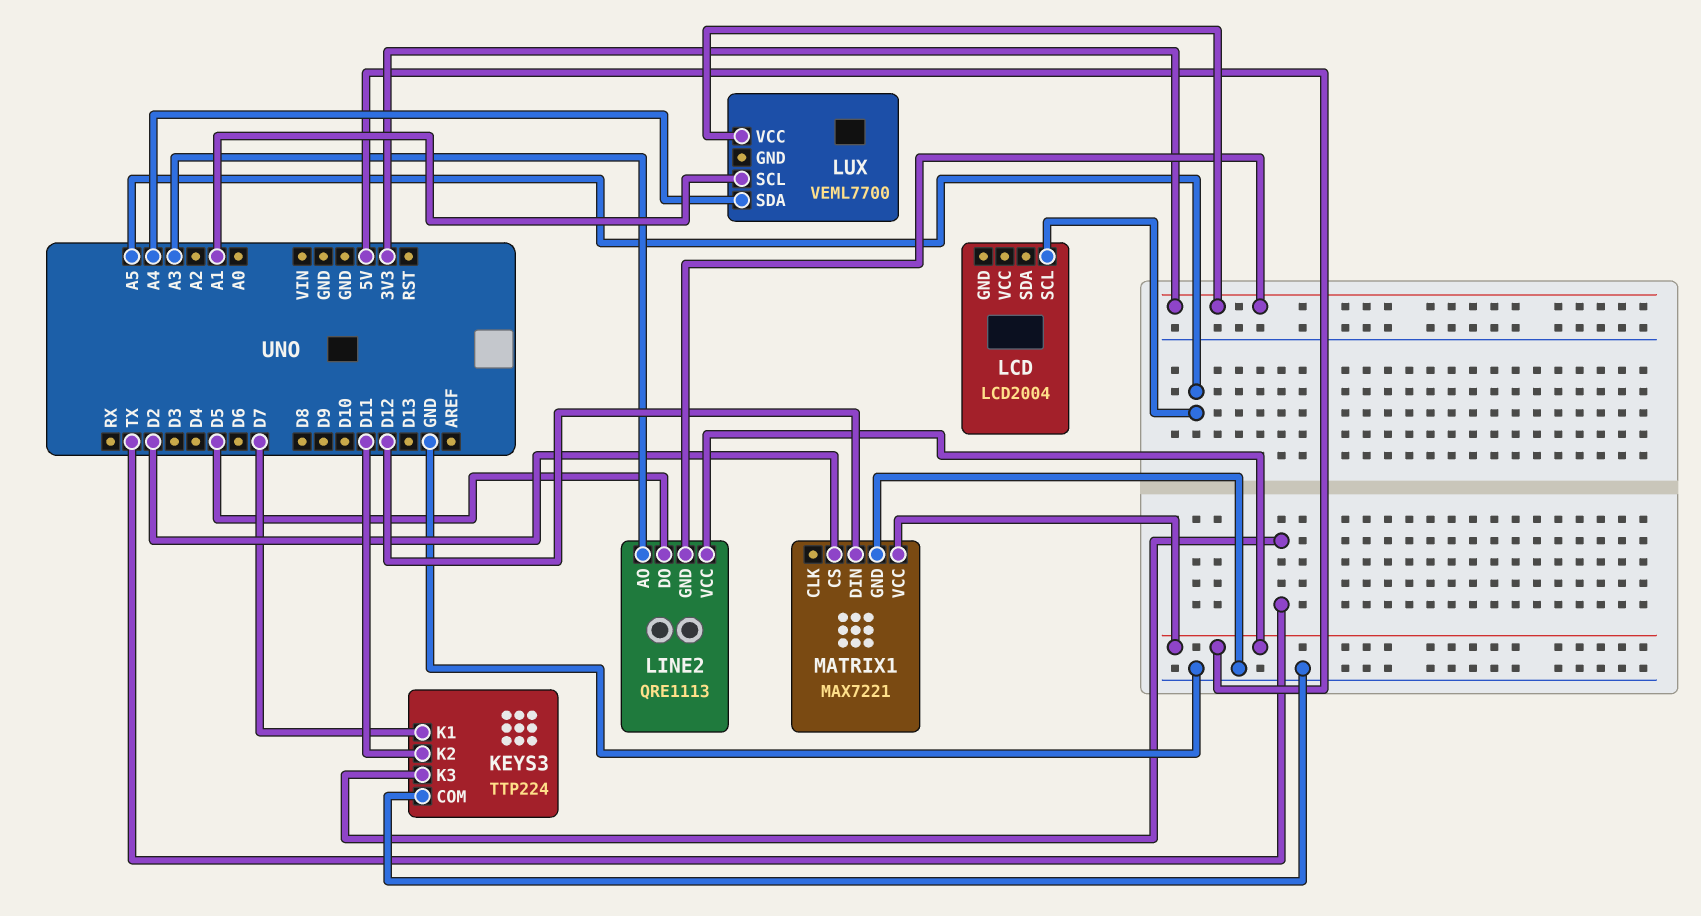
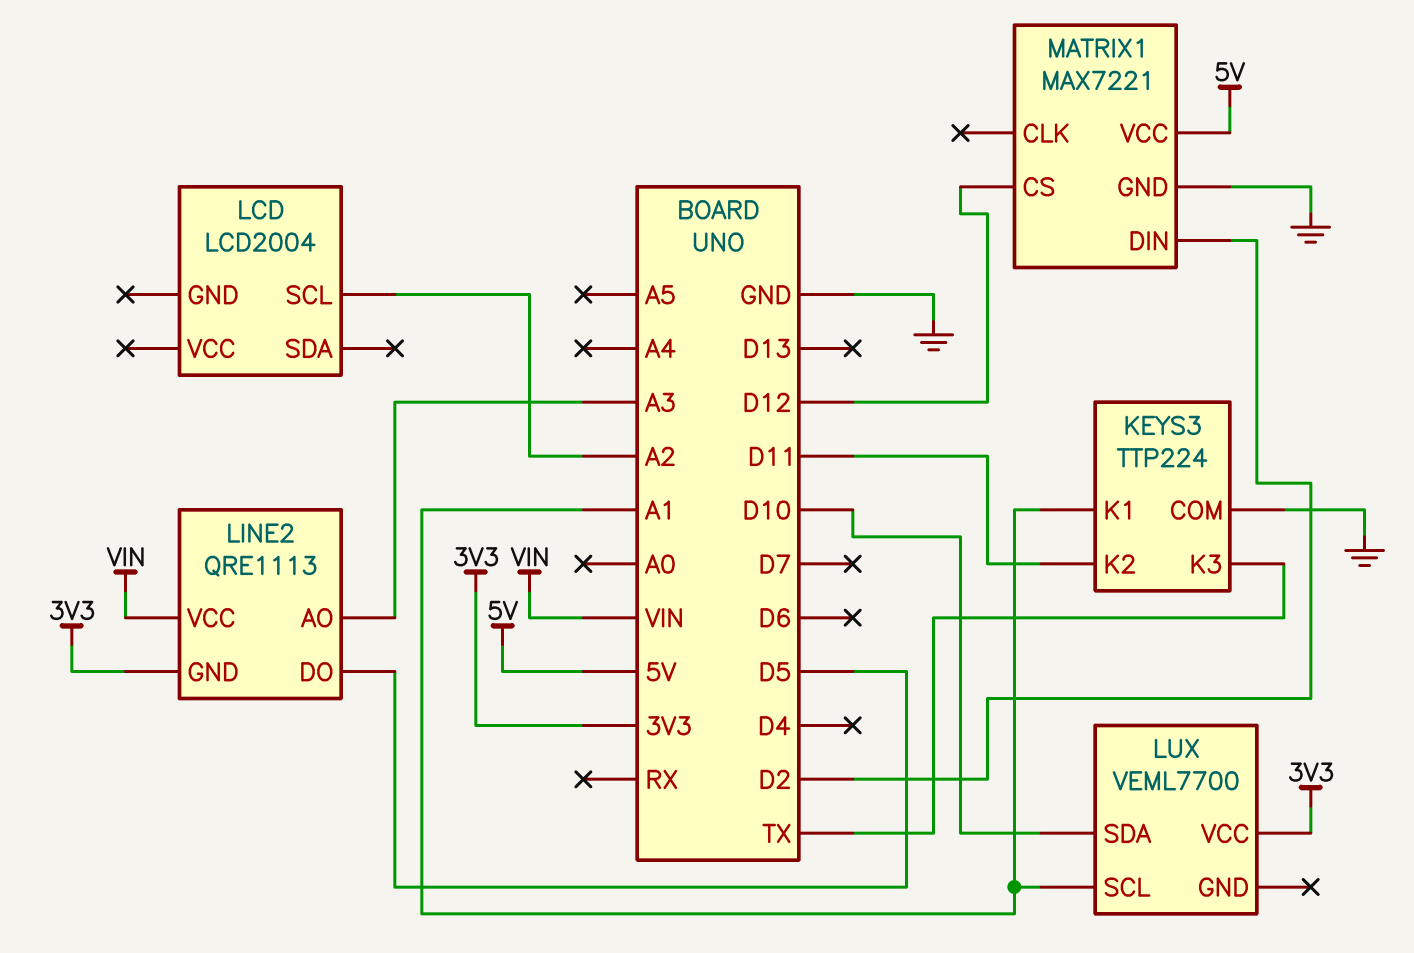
KEYS3 pin K1: D7 -> A1
LCD pin SCL: A5 -> A2
LINE2 pin VCC: 5V -> VIN
LUX pin SDA: A4 -> D10
MATRIX1 pin CS: D2 -> D12
MATRIX1 pin DIN: D12 -> D2

